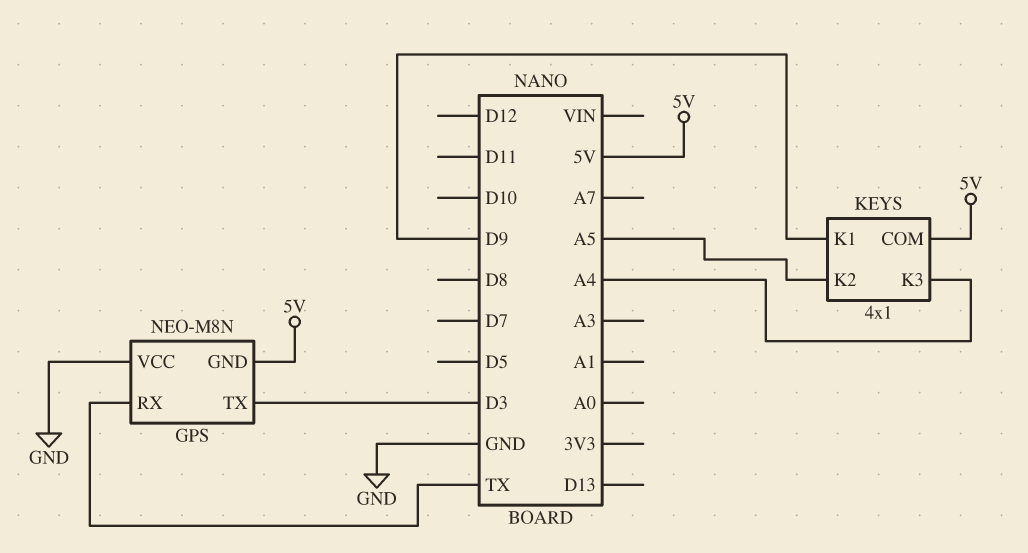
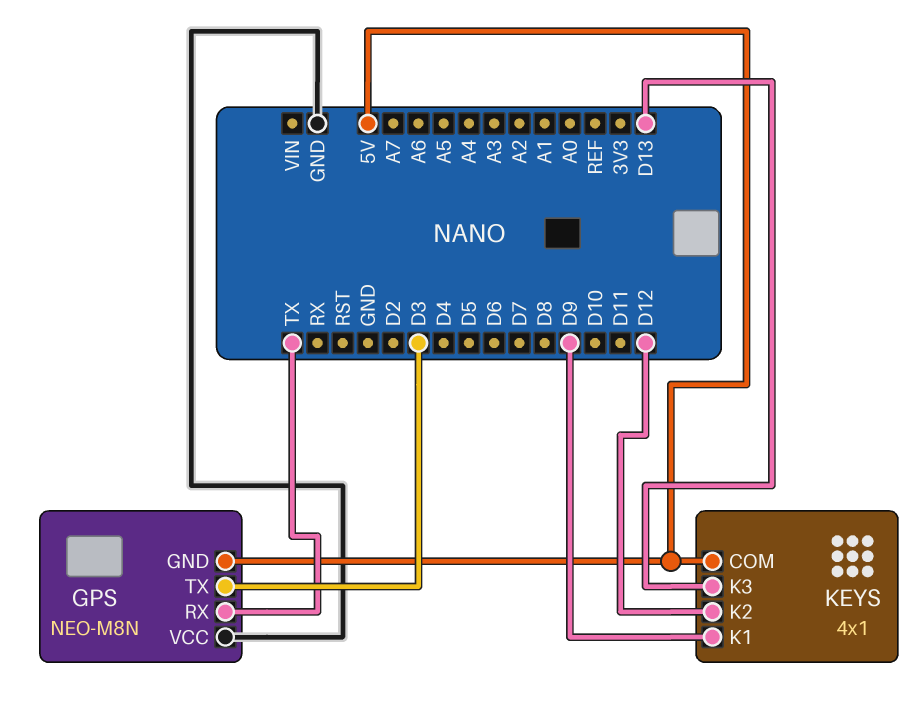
KEYS pin K2: A5 -> D12
KEYS pin K3: A4 -> D13

